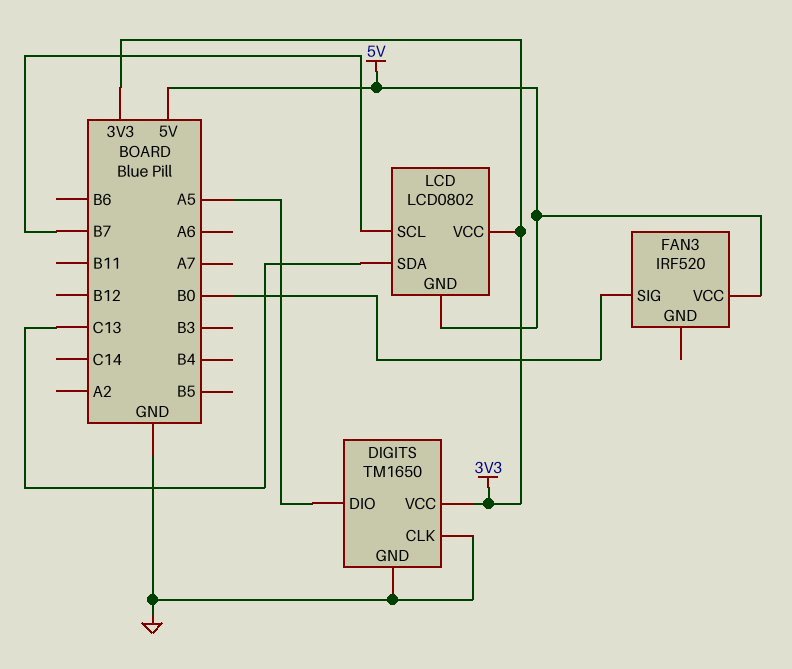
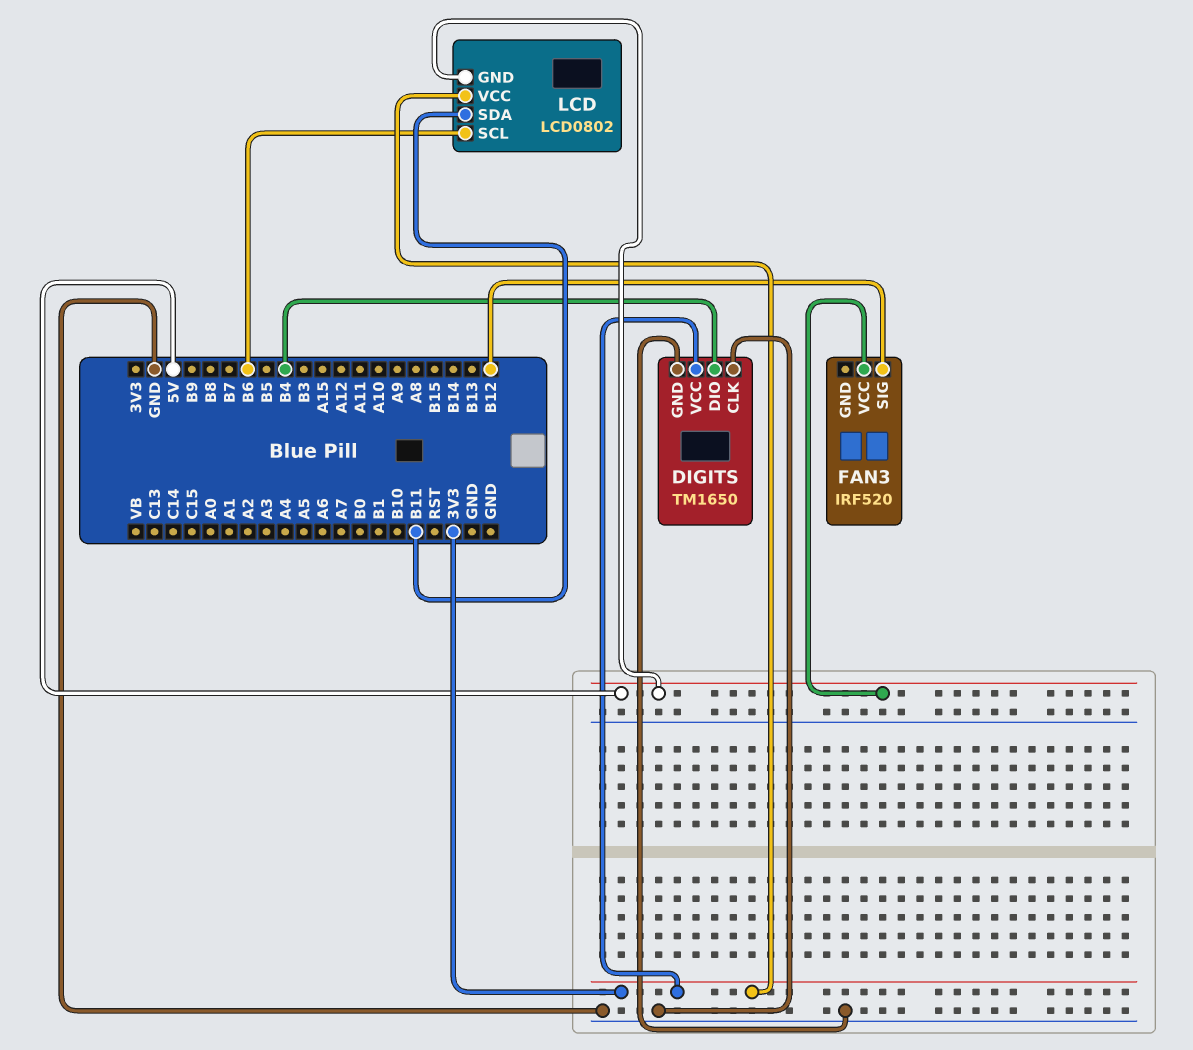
DIGITS pin DIO: A5 -> B4
FAN3 pin SIG: B0 -> B12
LCD pin SCL: B7 -> B6
LCD pin SDA: C13 -> B11

